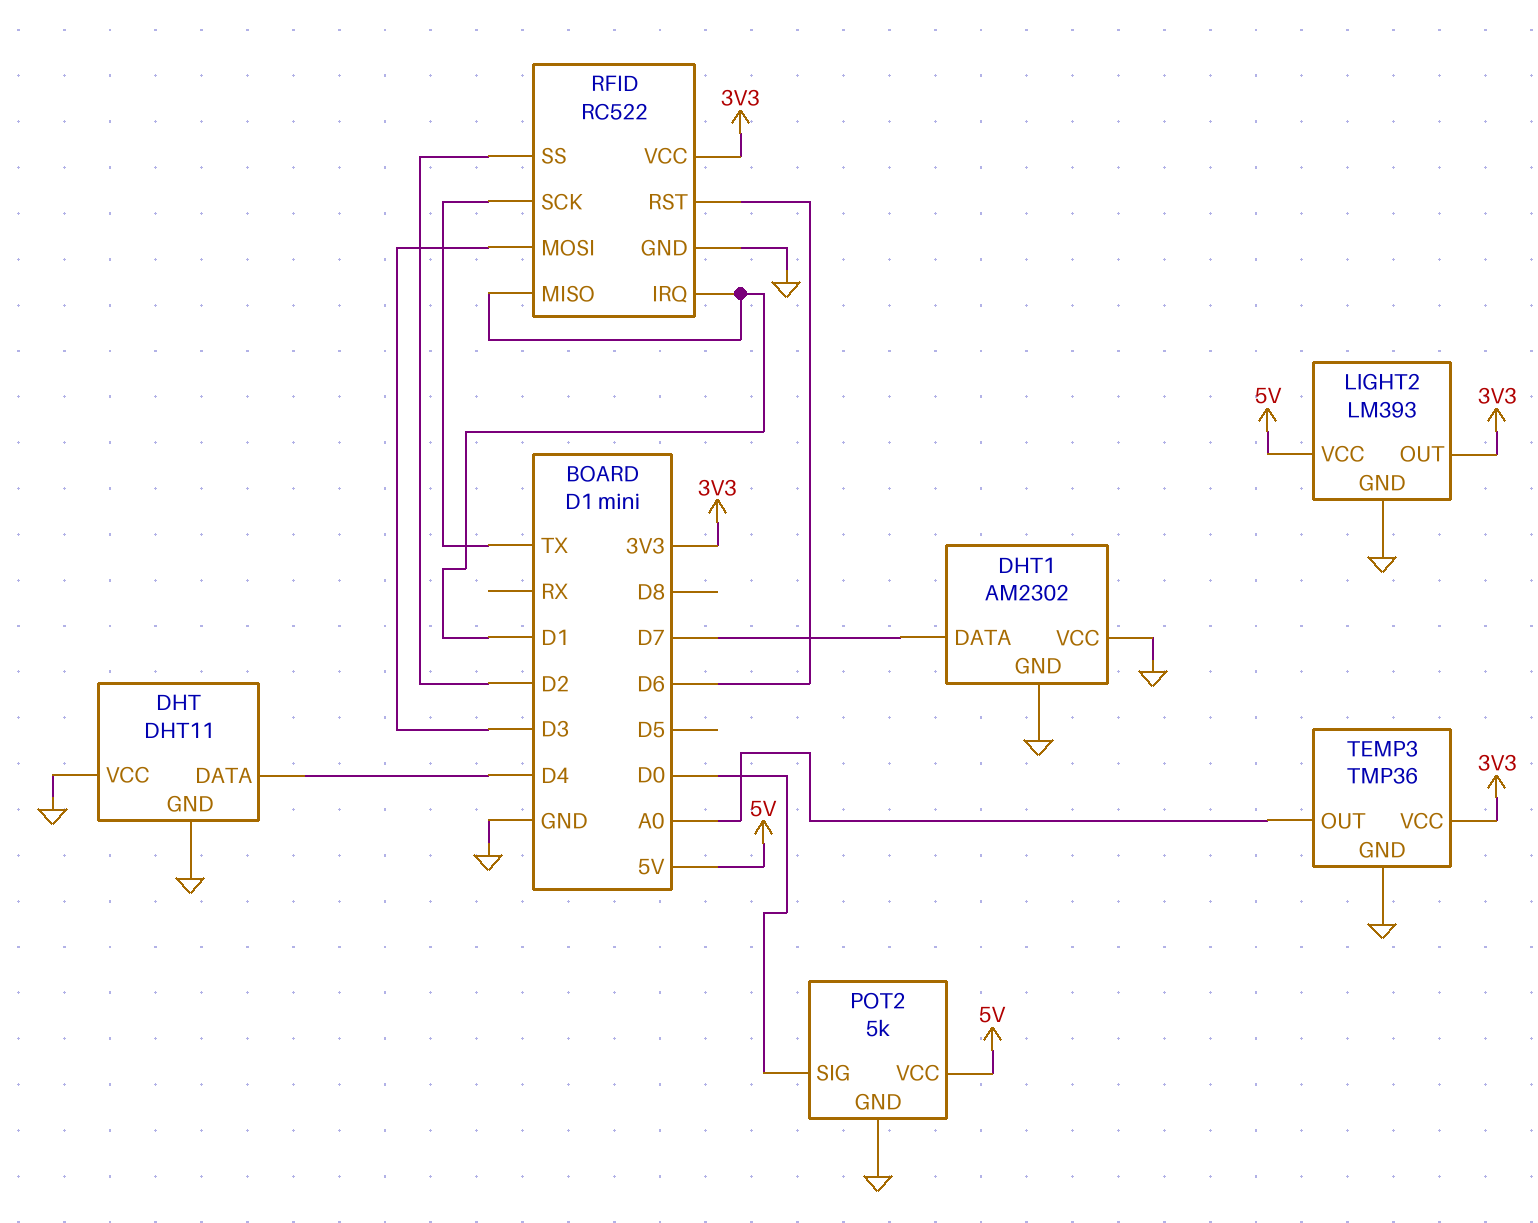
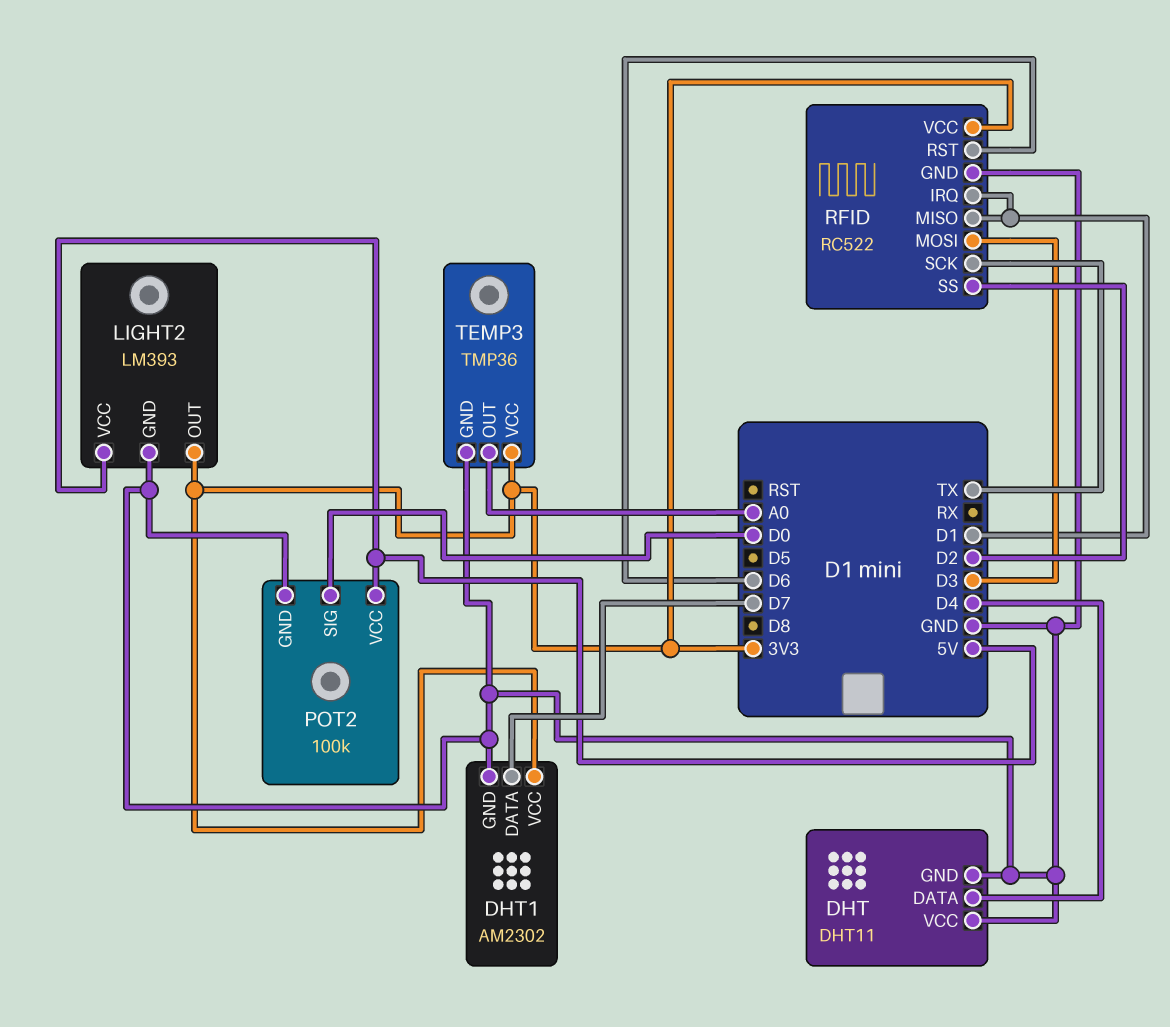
DHT1 pin VCC: GND -> 3V3
POT2: 5k -> 100k

